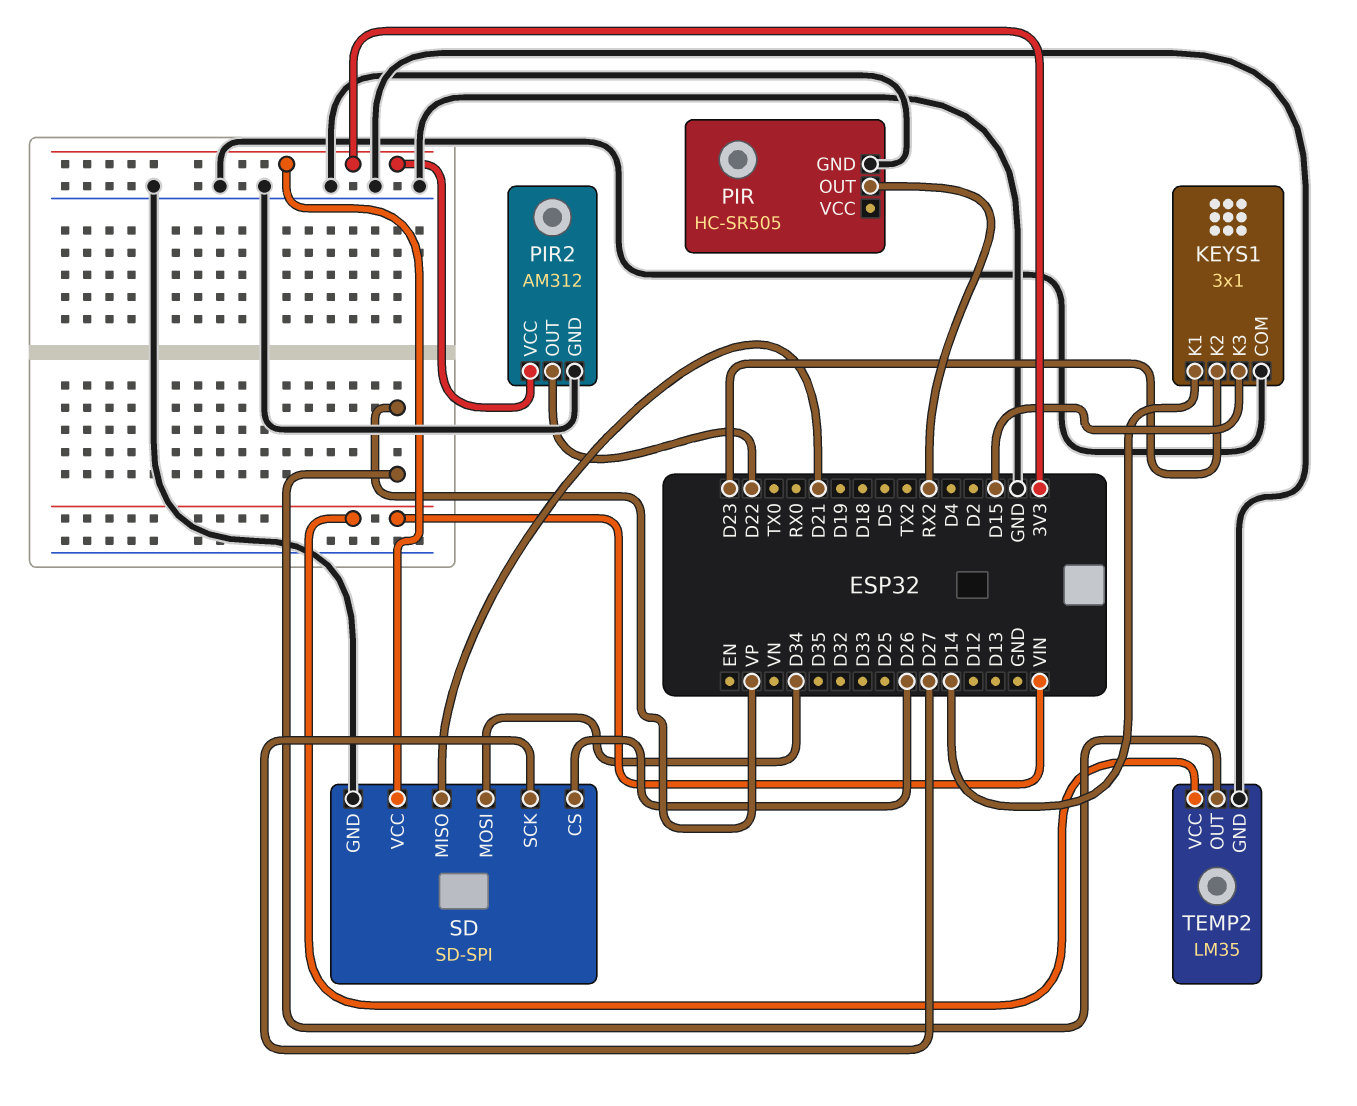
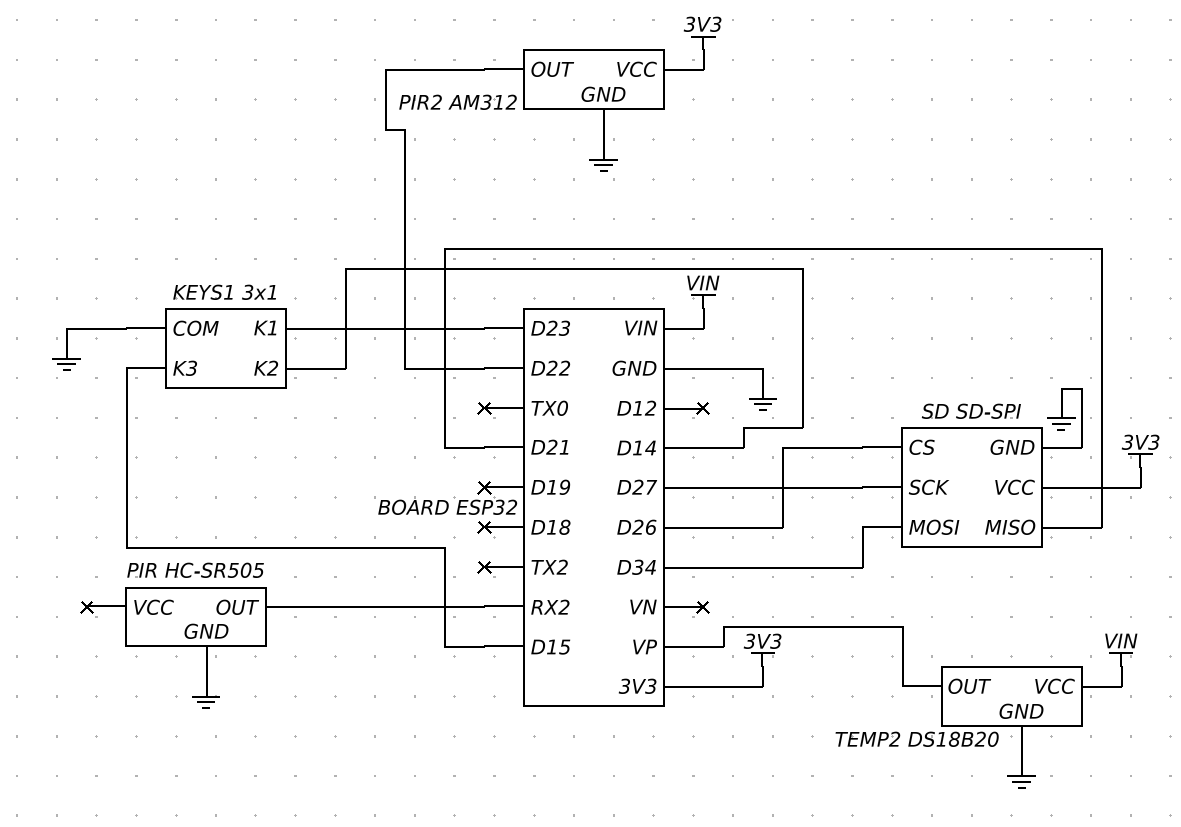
KEYS1 pin K1: D14 -> D23
KEYS1 pin K2: D23 -> D14
TEMP2: LM35 -> DS18B20

